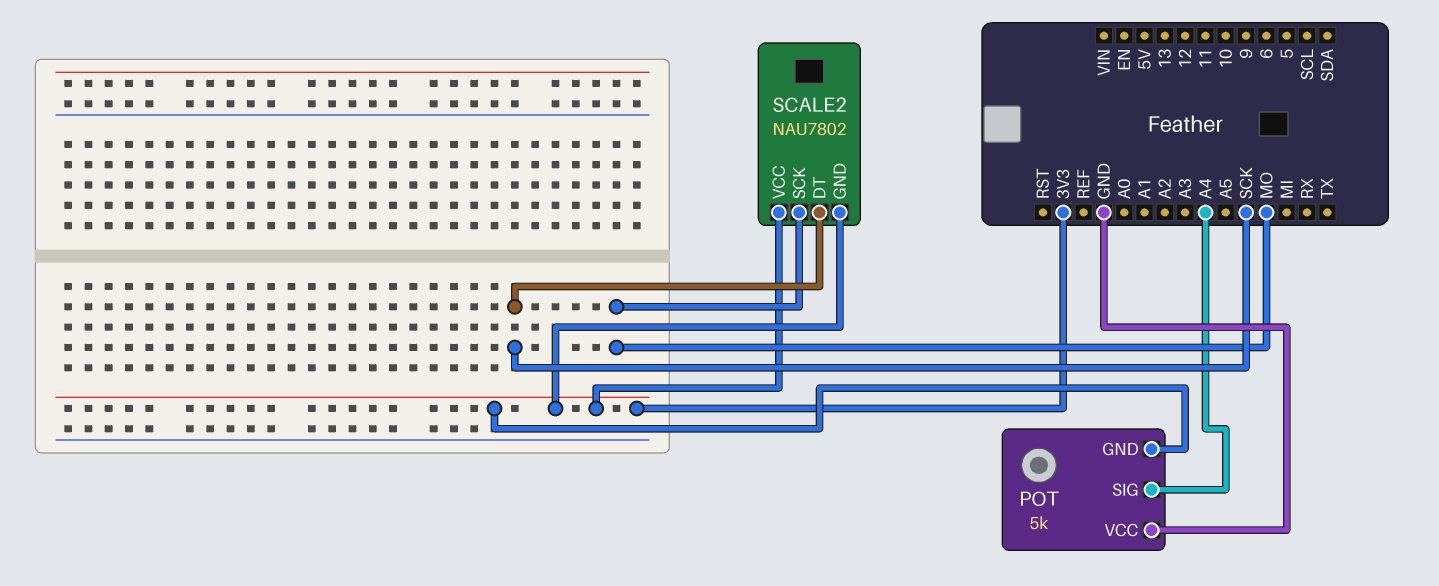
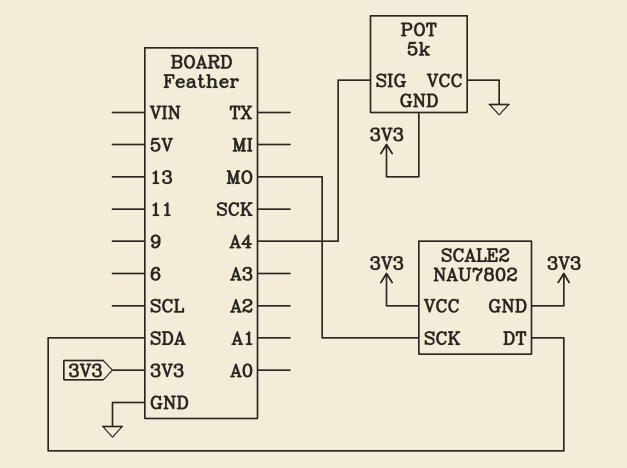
SCALE2 pin DT: SCK -> SDA

